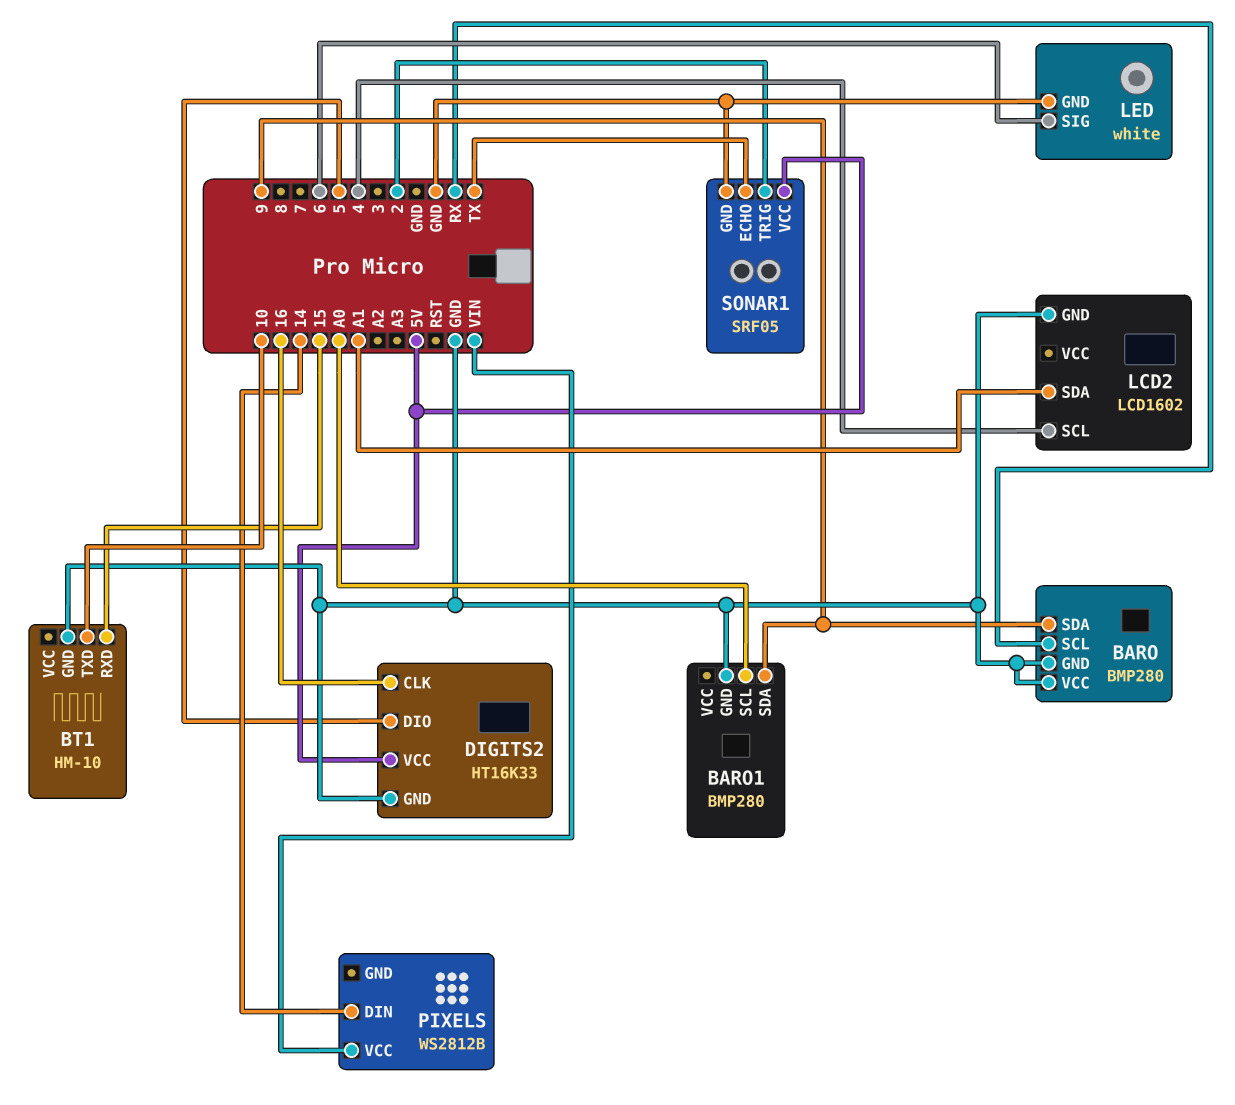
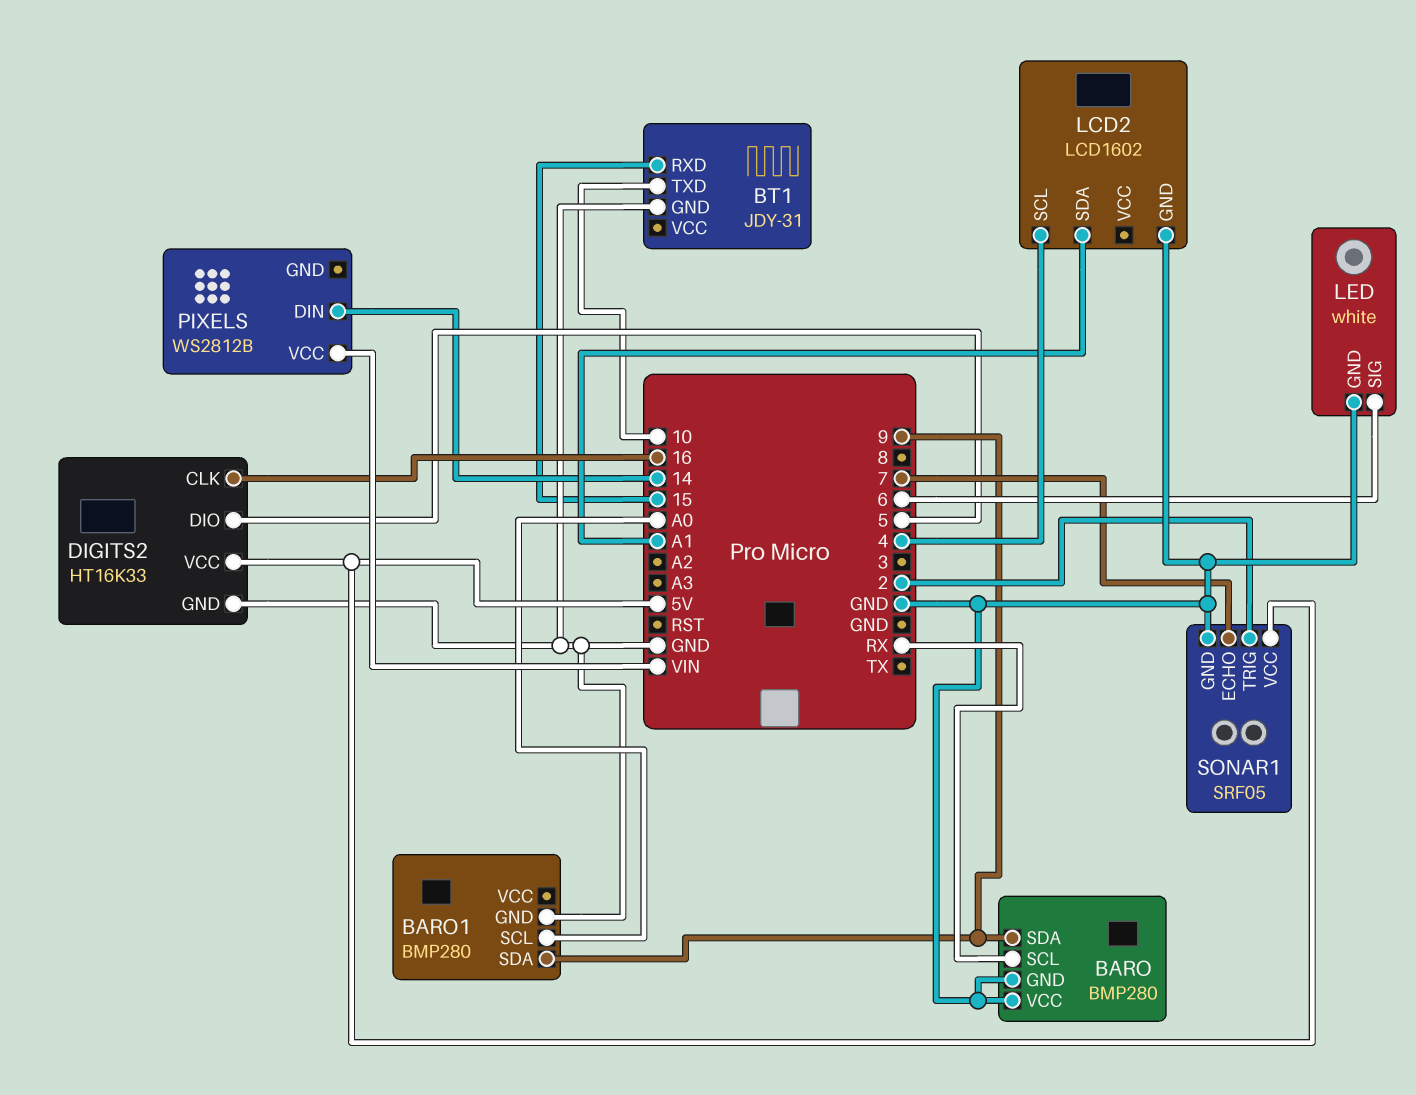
BT1: HM-10 -> JDY-31
SONAR1 pin ECHO: TX -> 7

